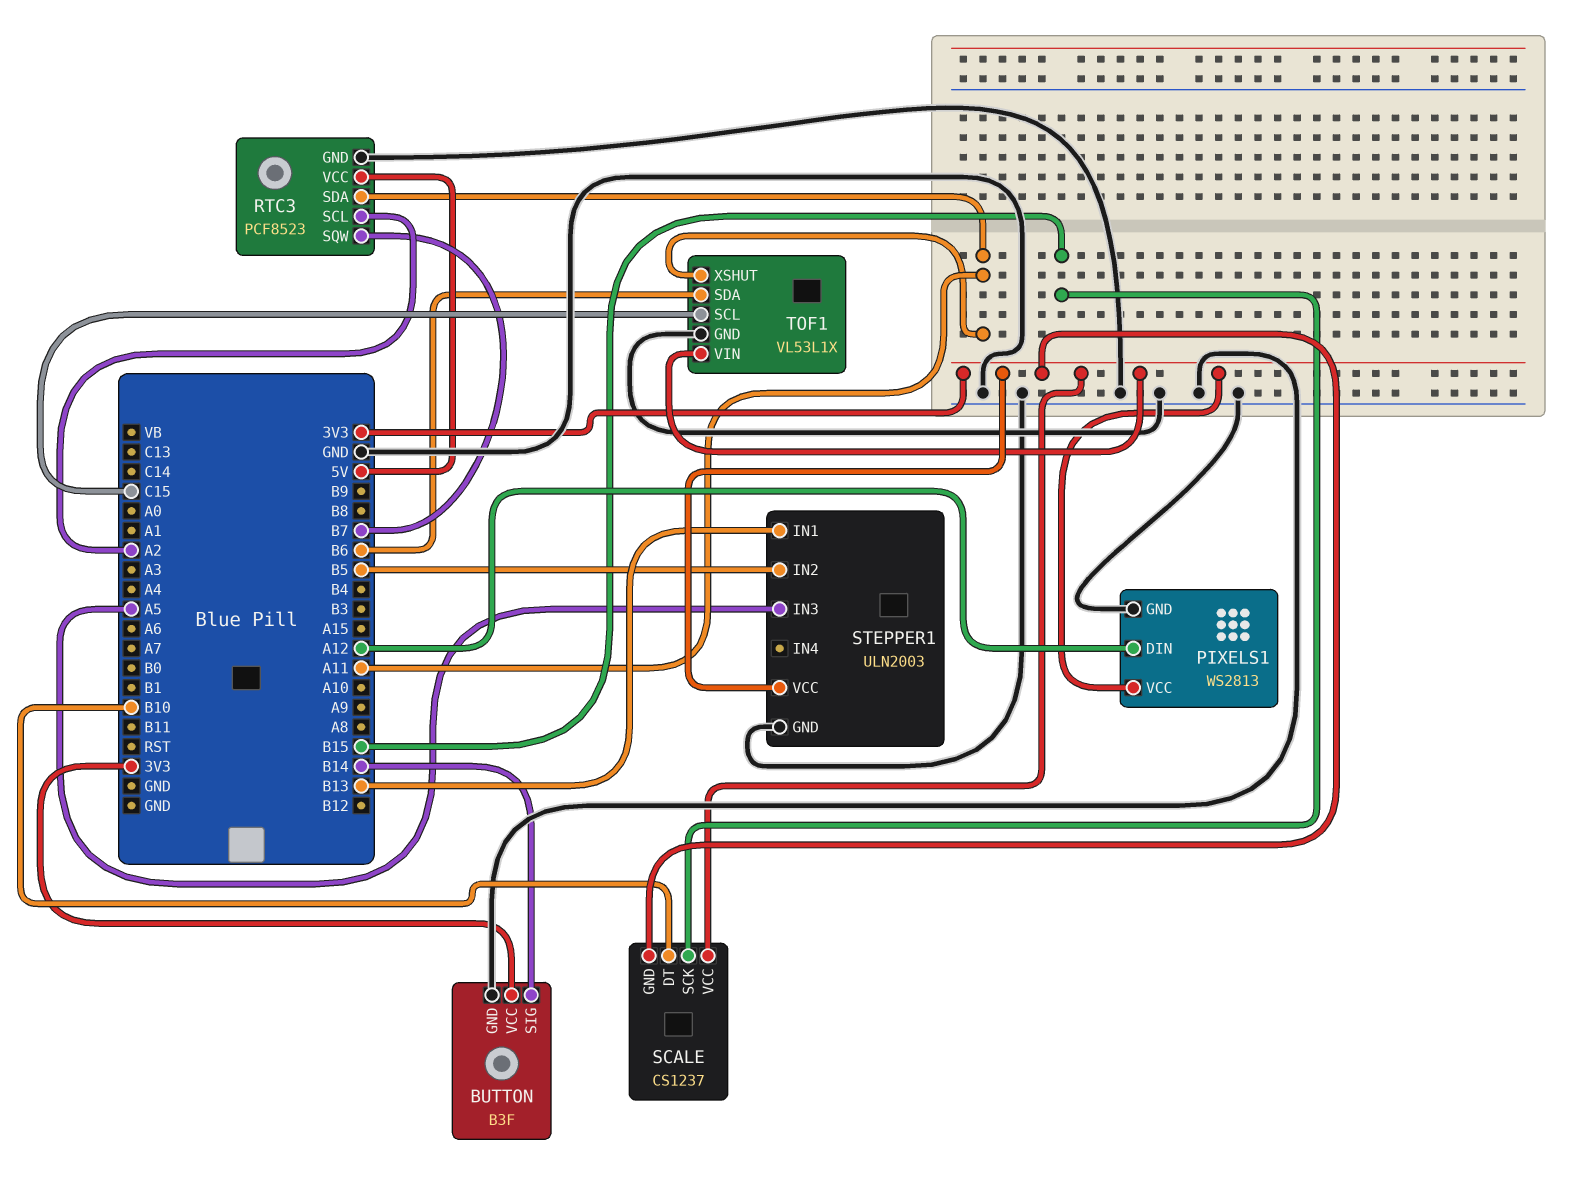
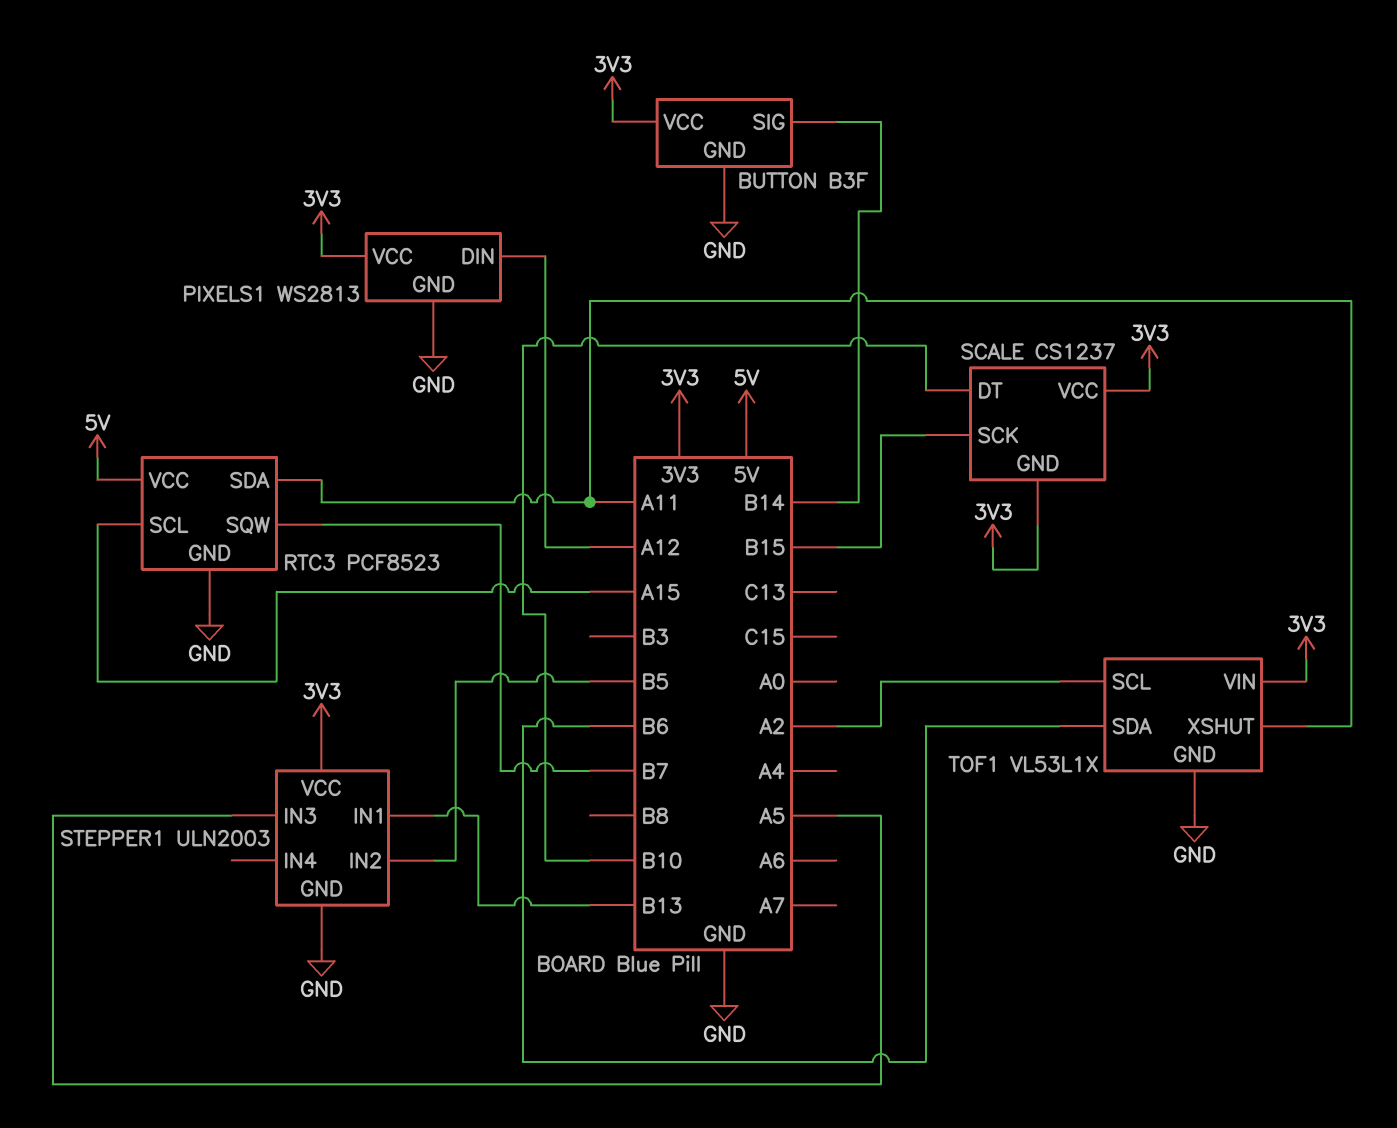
RTC3 pin SCL: A2 -> A15
TOF1 pin SCL: C15 -> A2

